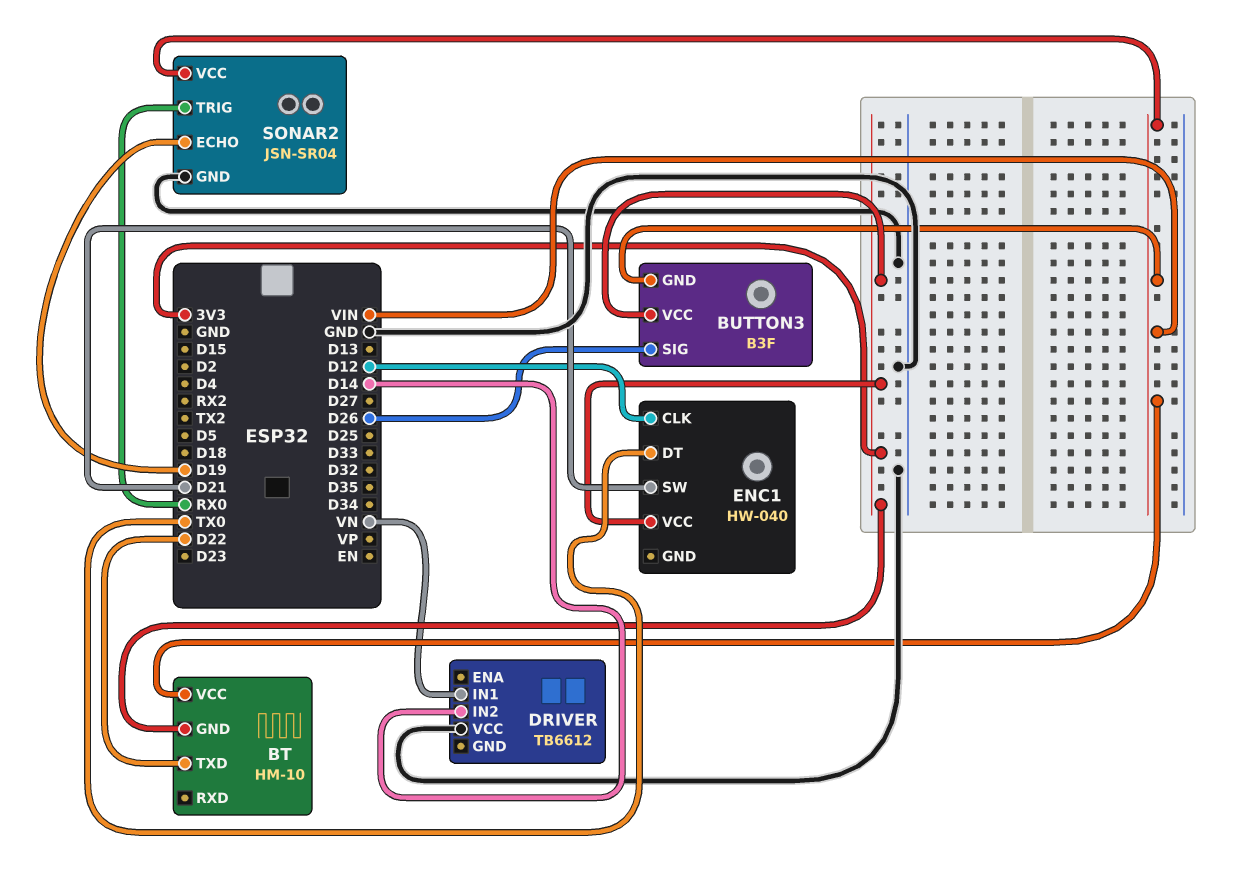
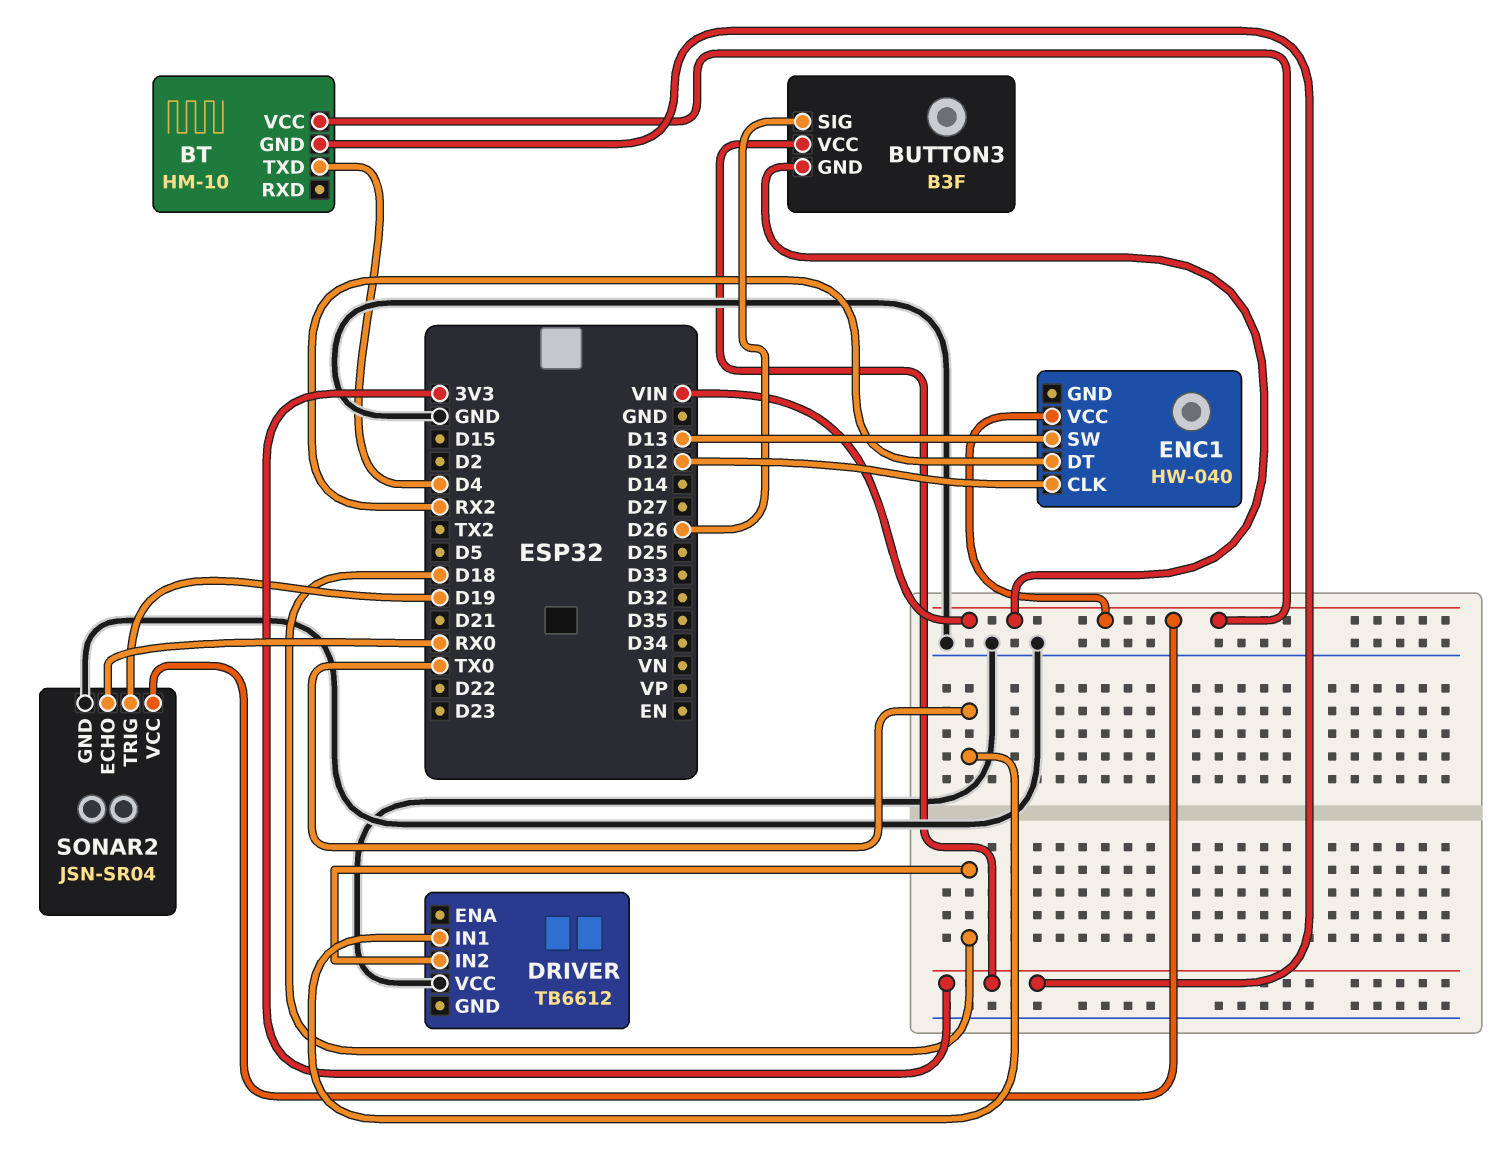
BT pin TXD: D22 -> D4
DRIVER pin IN1: VN -> TX0
DRIVER pin IN2: D14 -> D18
ENC1 pin DT: TX0 -> RX2
ENC1 pin SW: D21 -> D13
ENC1 pin VCC: 3V3 -> VIN
SONAR2 pin ECHO: D19 -> RX0
SONAR2 pin TRIG: RX0 -> D19

